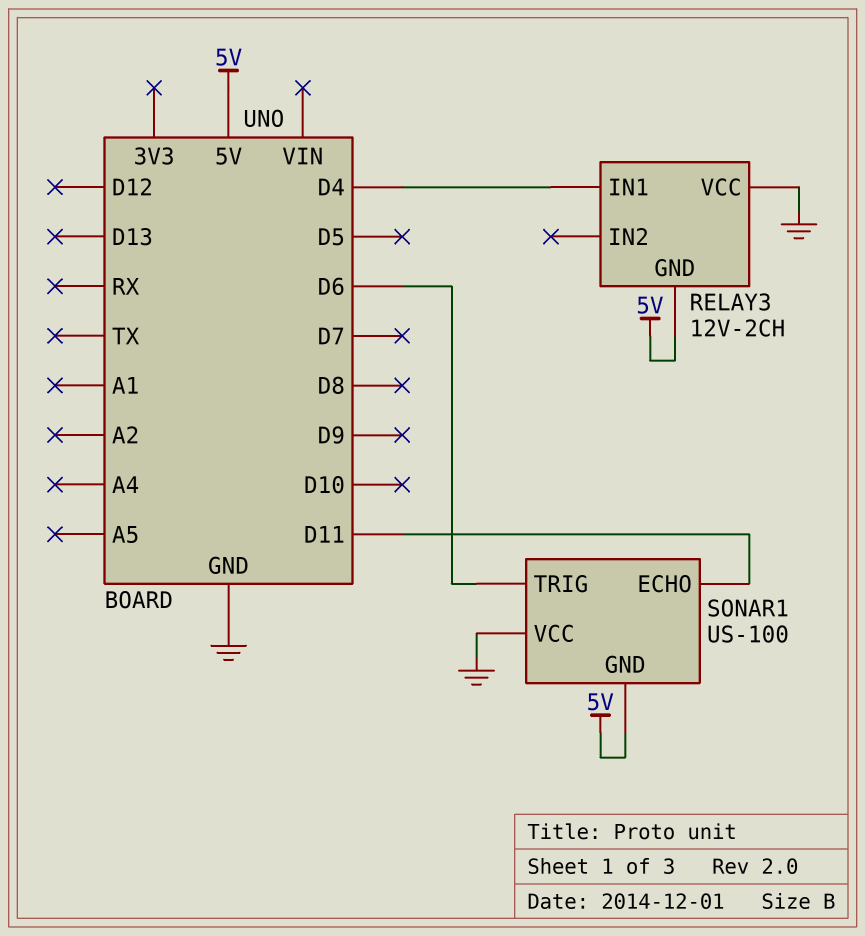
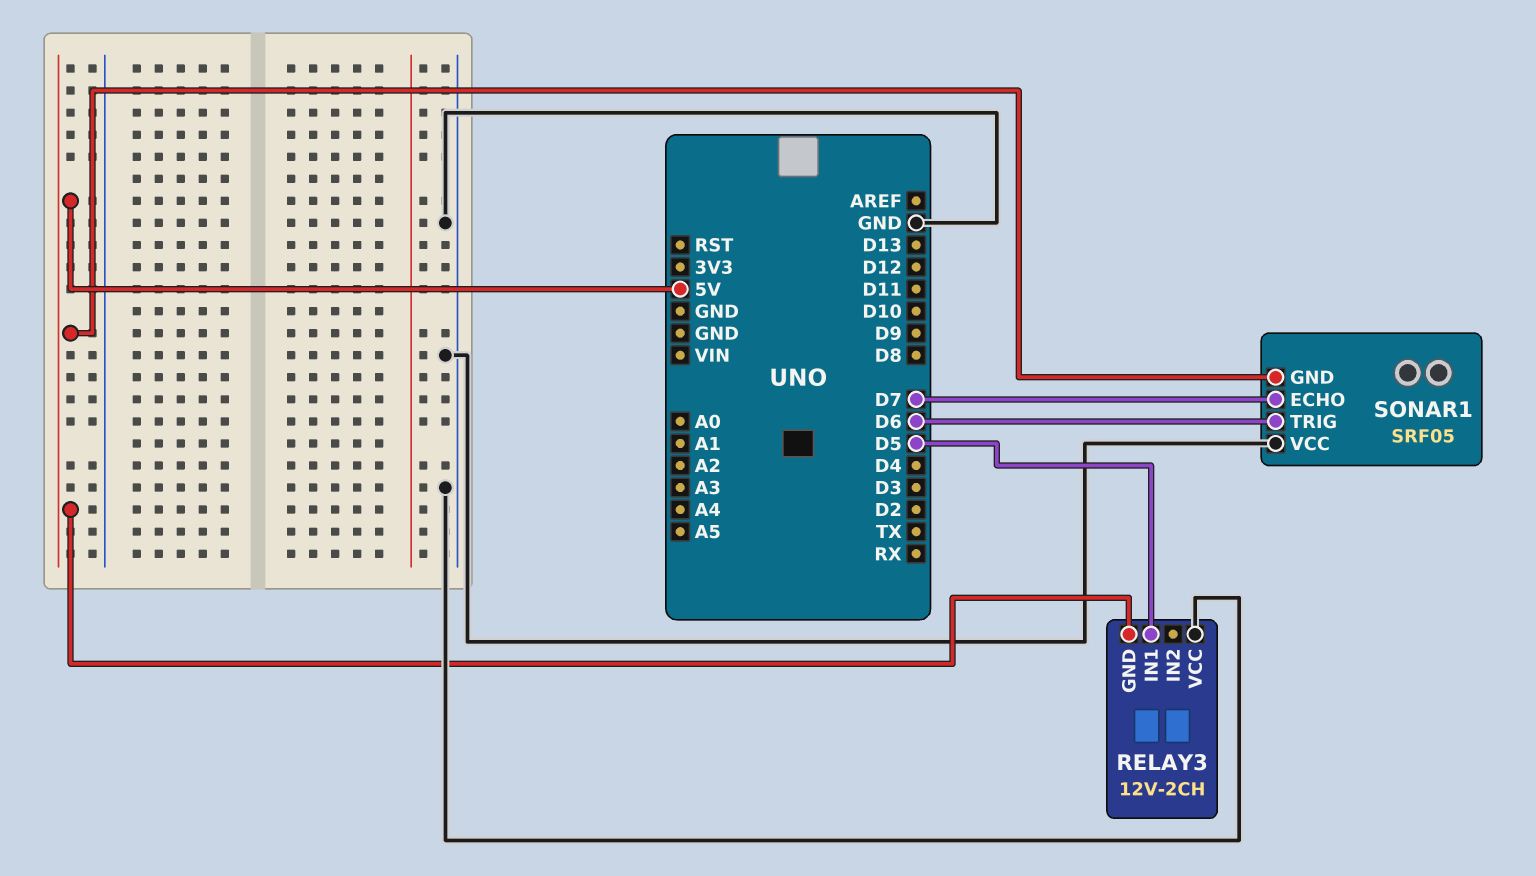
RELAY3 pin IN1: D4 -> D5
SONAR1: US-100 -> SRF05
SONAR1 pin ECHO: D11 -> D7

